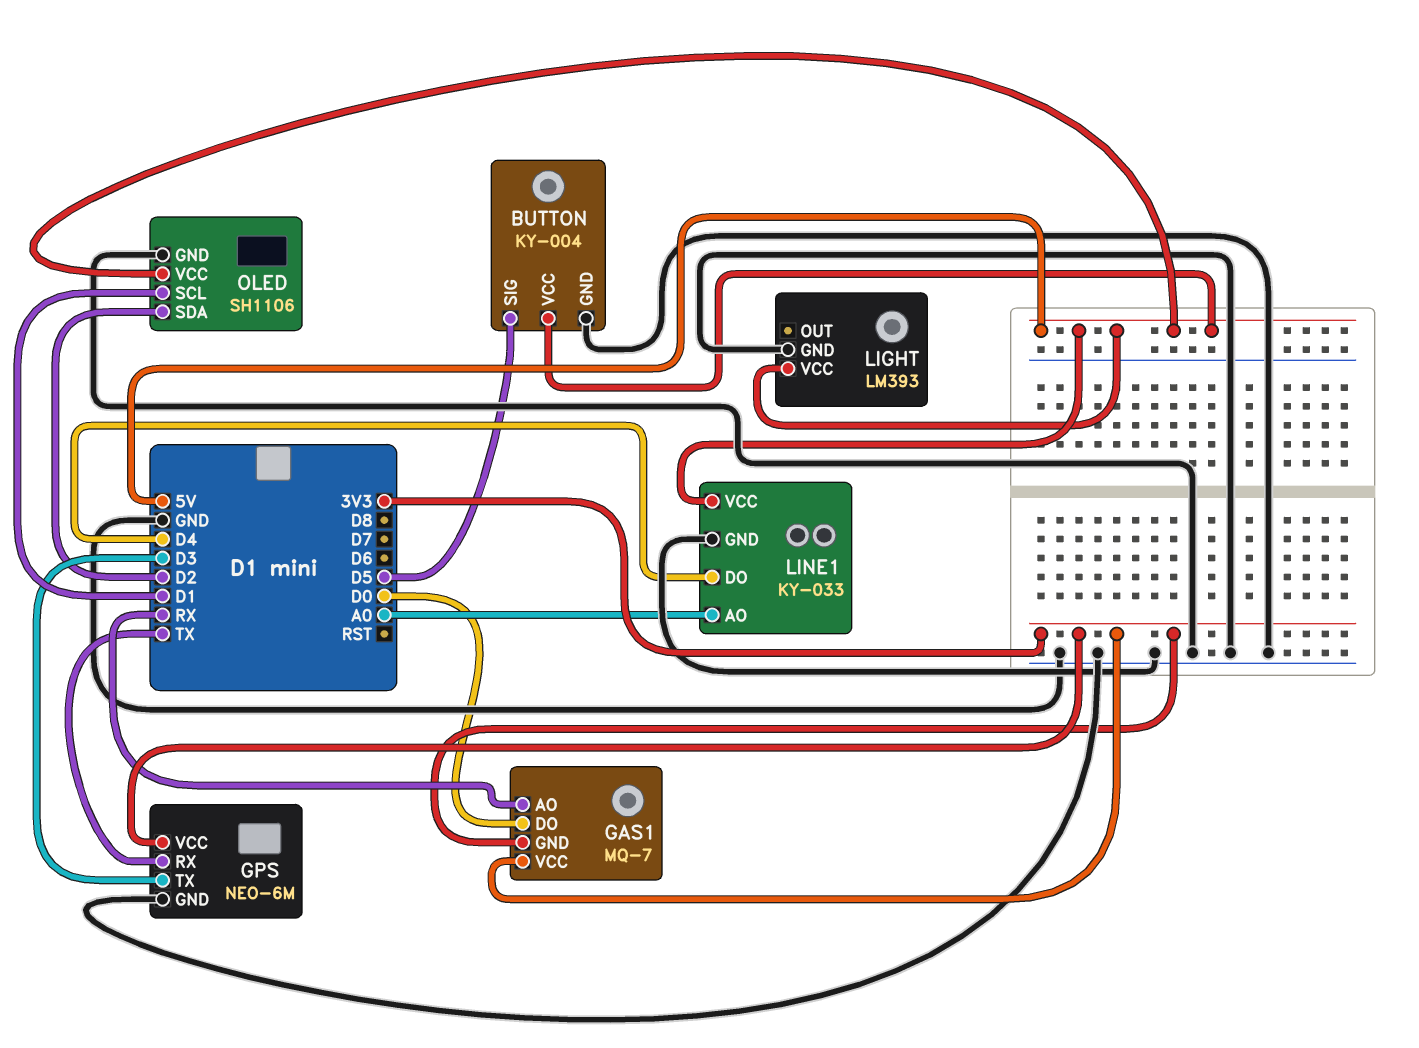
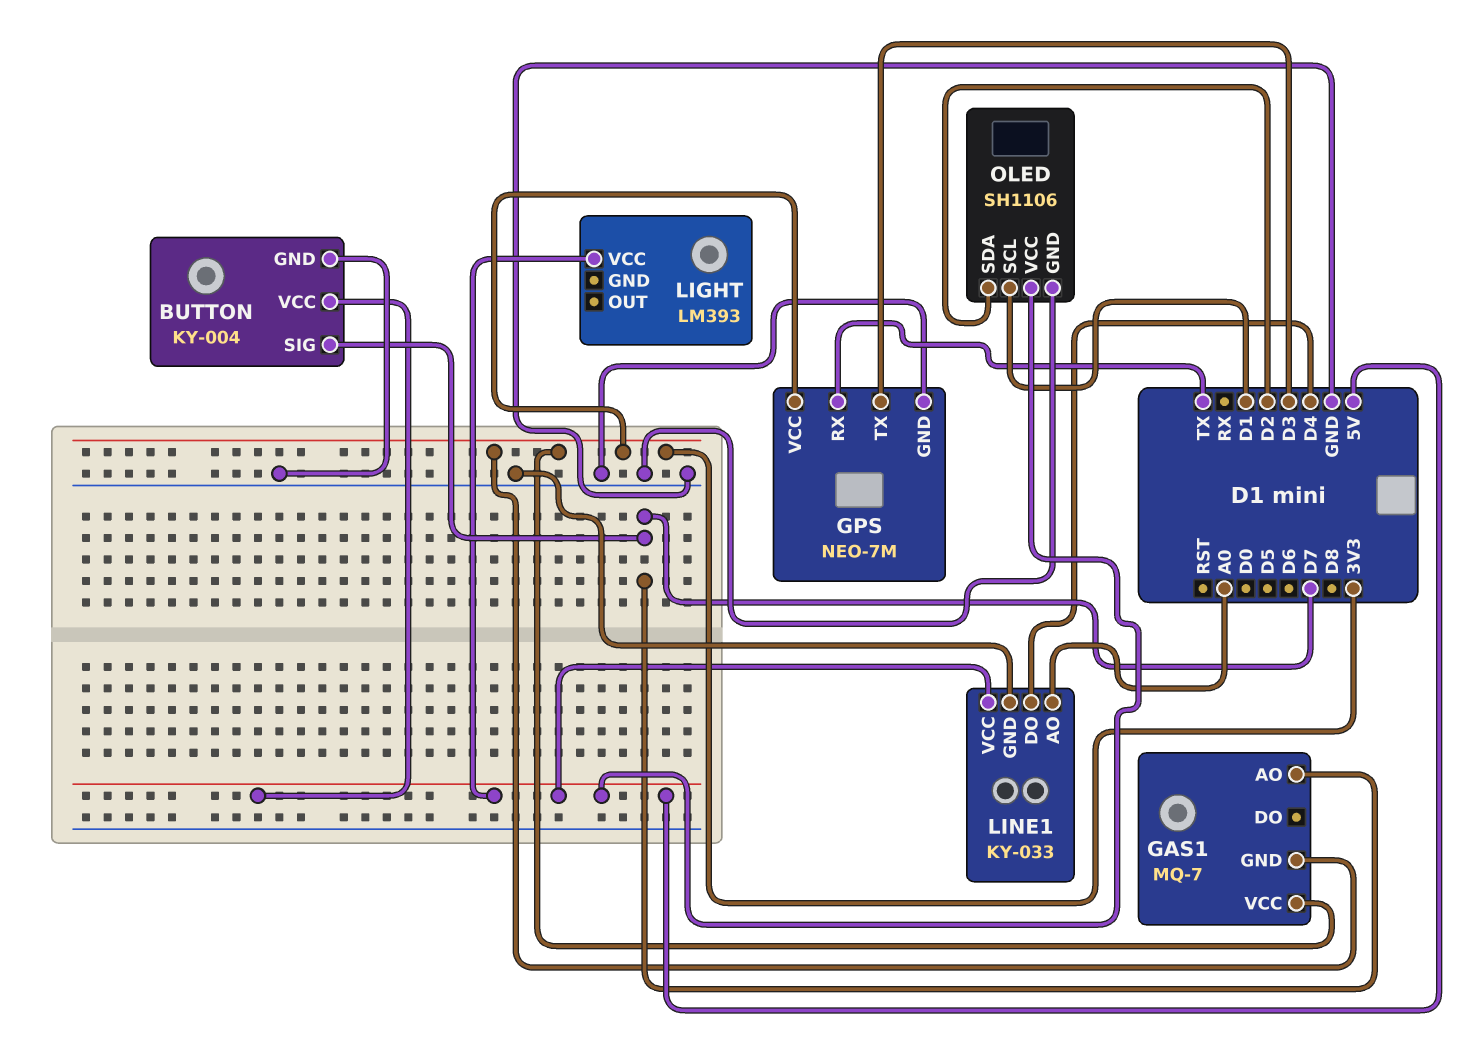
BUTTON pin SIG: D5 -> D7
GAS1 pin AO: RX -> D7
GAS1 pin DO: D0 -> none
GPS: NEO-6M -> NEO-7M
LIGHT pin GND: GND -> none

